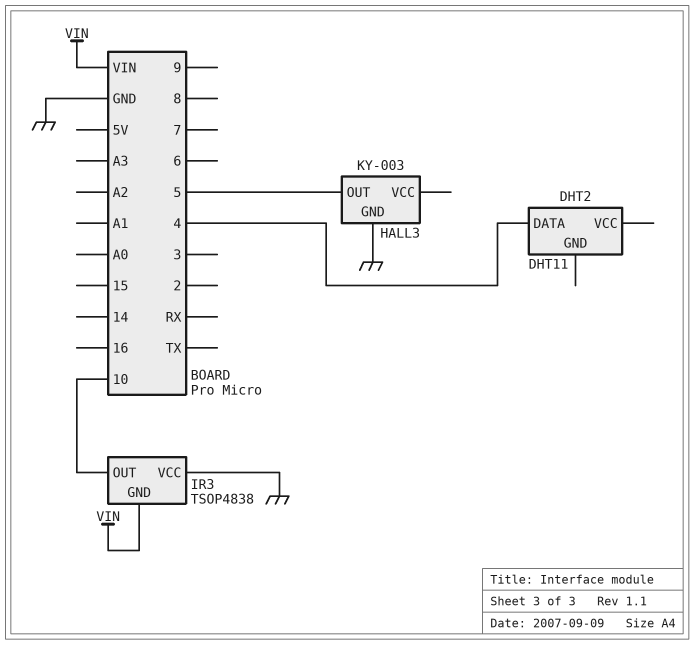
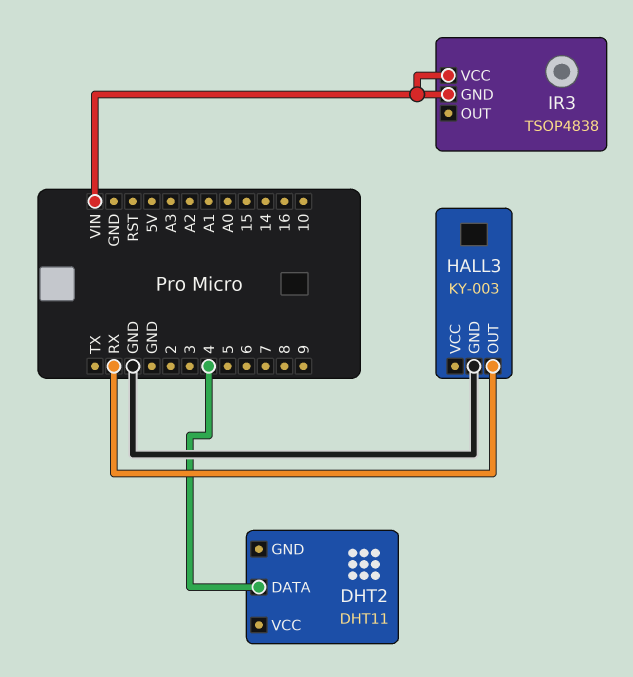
HALL3 pin OUT: 5 -> RX
IR3 pin OUT: 10 -> none
IR3 pin VCC: GND -> VIN

